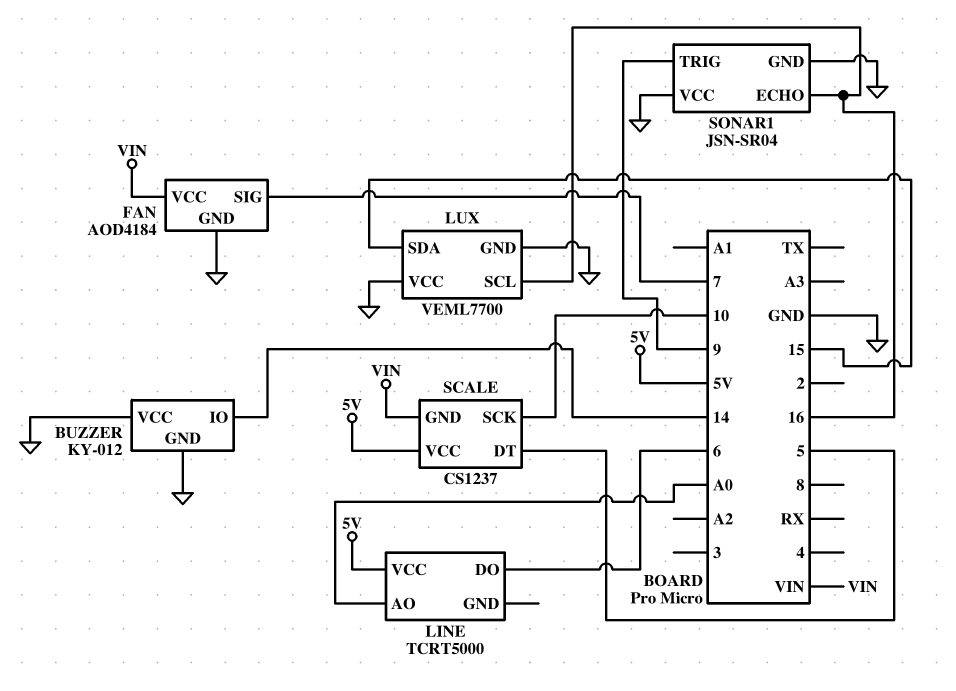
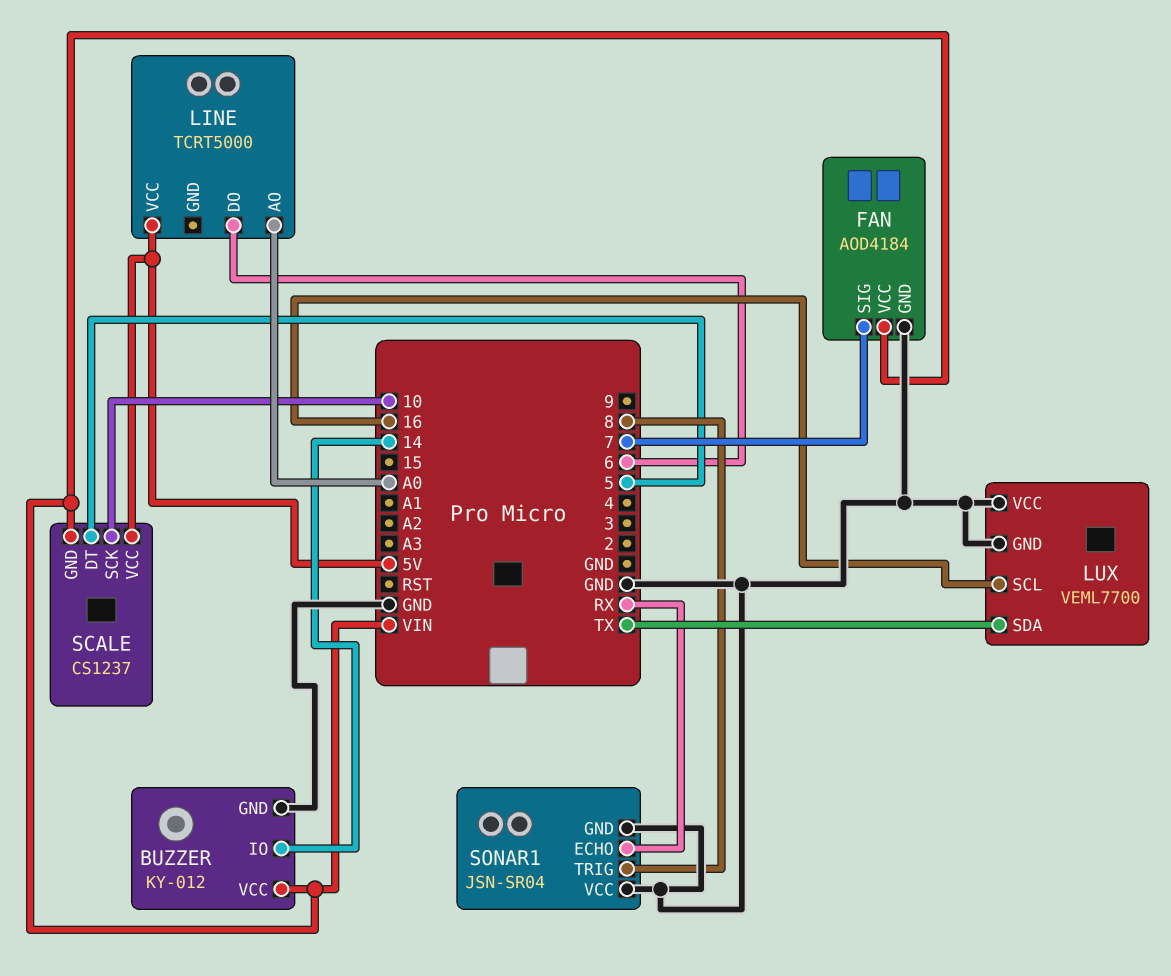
BUZZER pin VCC: GND -> VIN
LUX pin SDA: 15 -> TX
SONAR1 pin ECHO: 16 -> RX
SONAR1 pin TRIG: 9 -> 8

